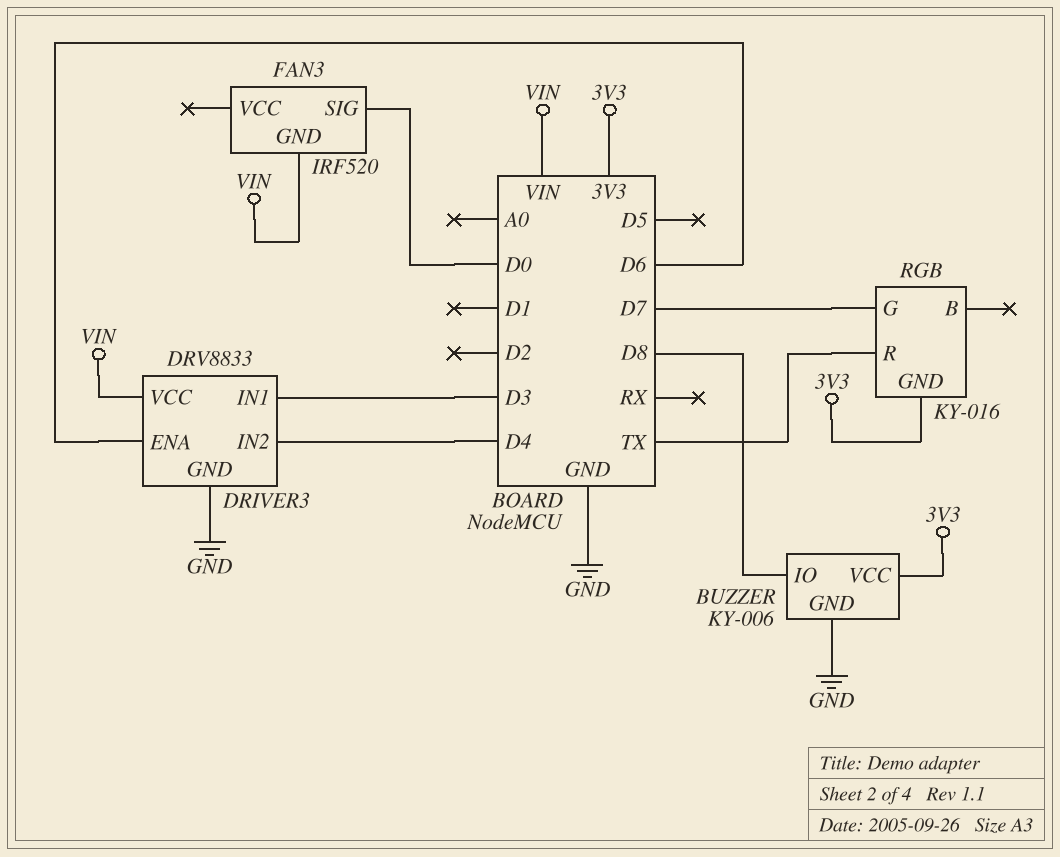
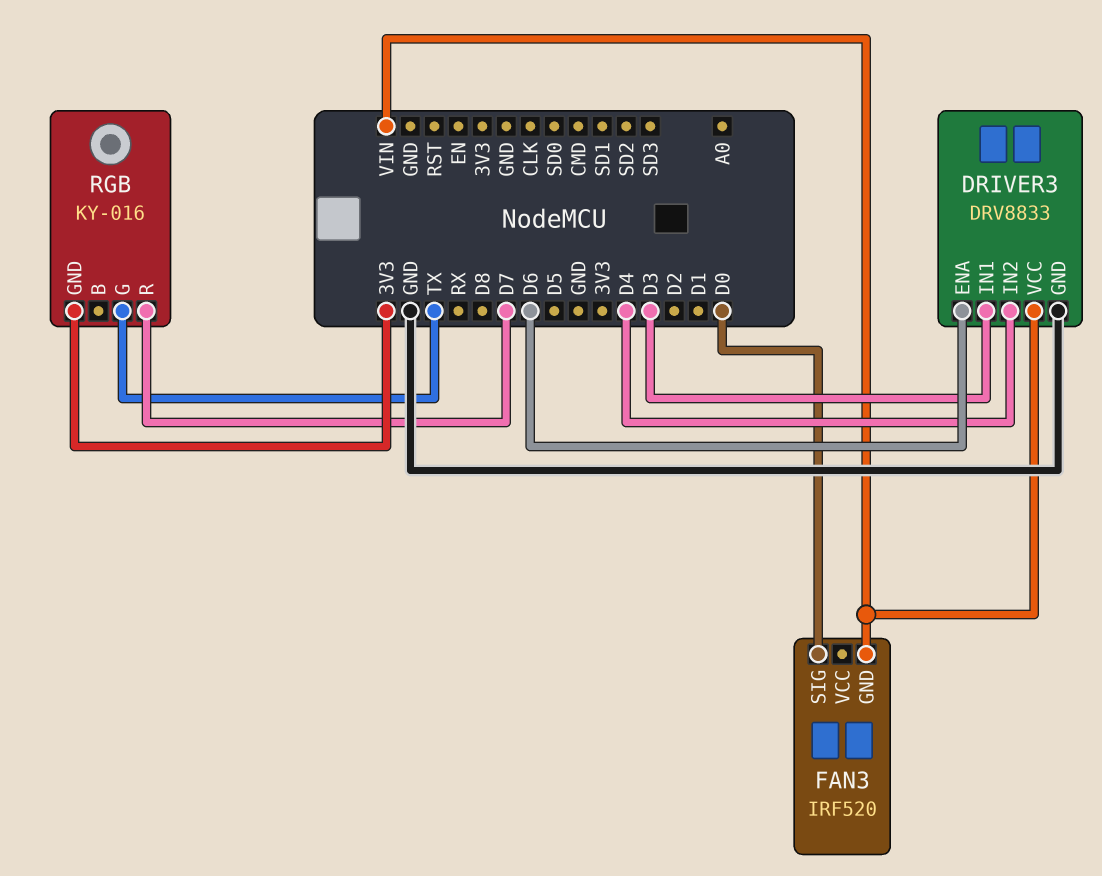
BUZZER: KY-006 -> none
BUZZER pin GND: GND -> none
BUZZER pin IO: D8 -> none
BUZZER pin VCC: 3V3 -> none
RGB pin G: D7 -> TX
RGB pin R: TX -> D7

